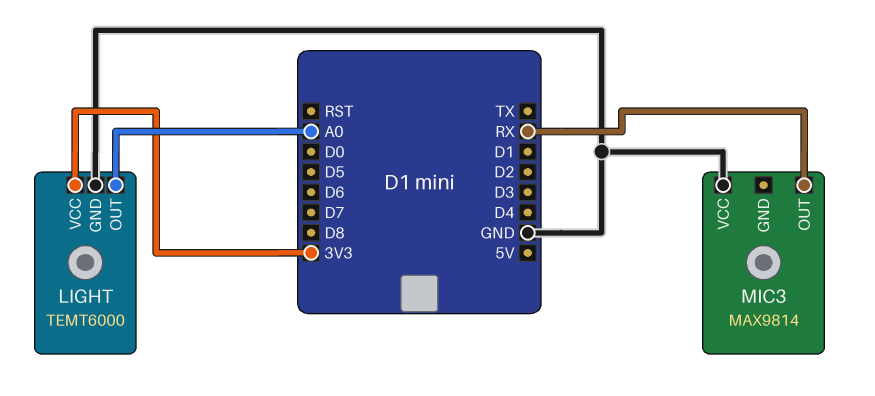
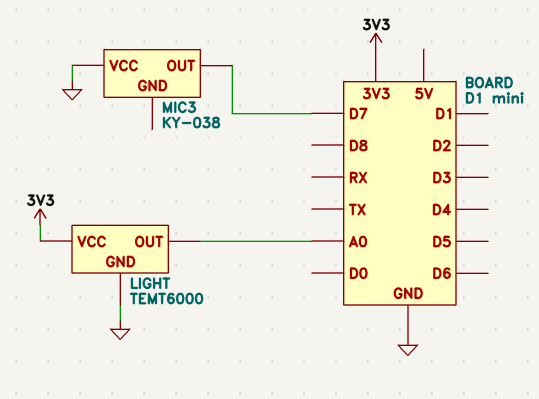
MIC3: MAX9814 -> KY-038
MIC3 pin OUT: RX -> D7

